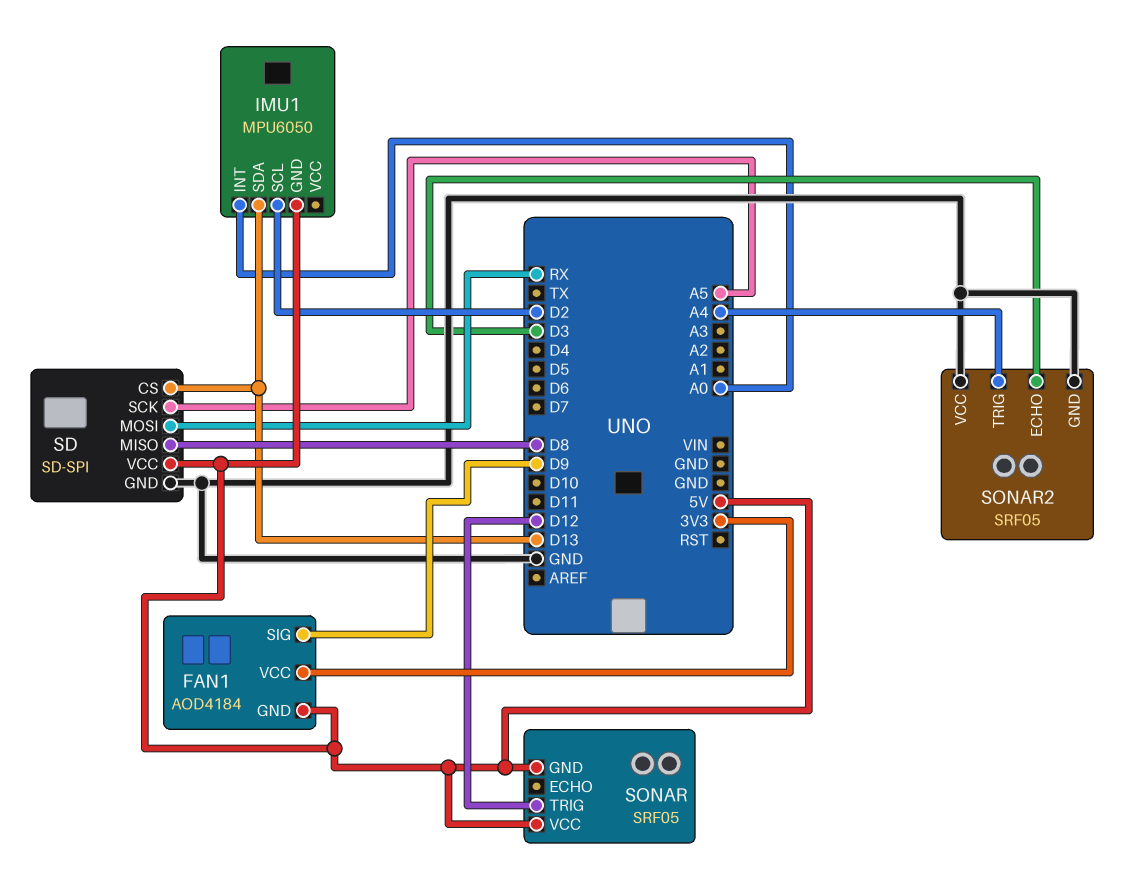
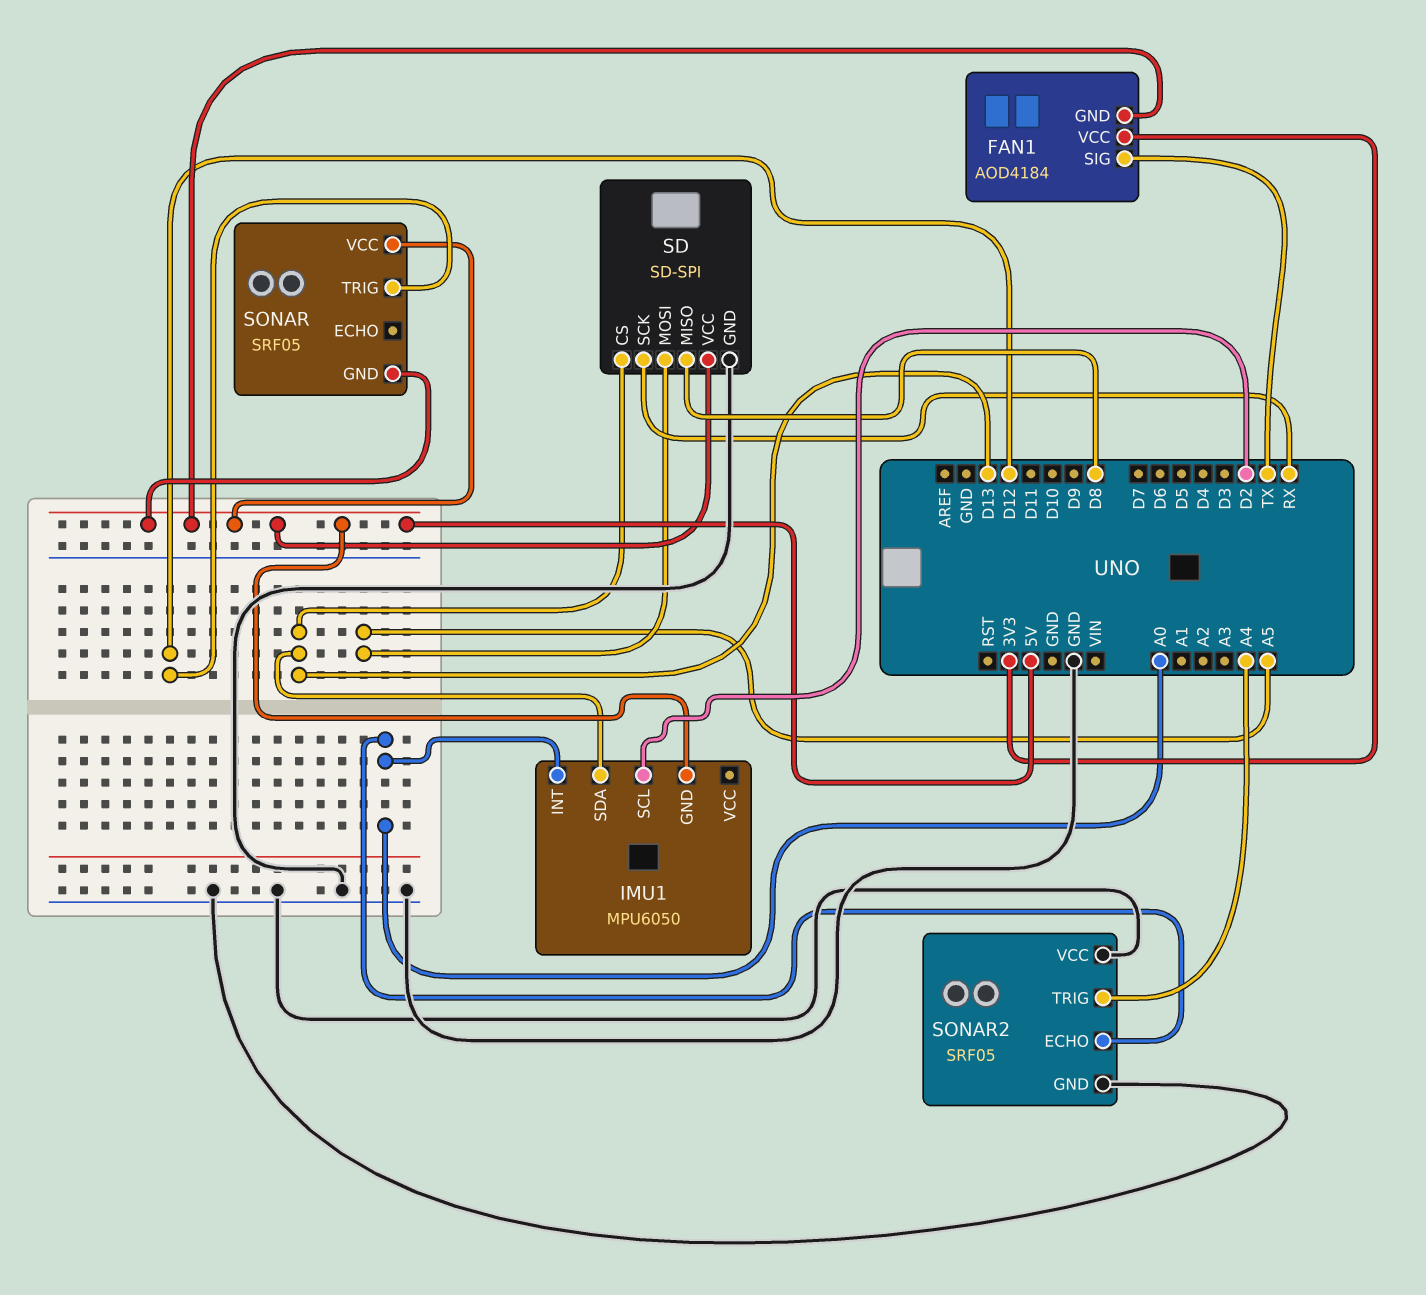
FAN1 pin SIG: D9 -> TX
SD pin MOSI: RX -> A5
SD pin SCK: A5 -> RX
SONAR2 pin ECHO: D3 -> A0

